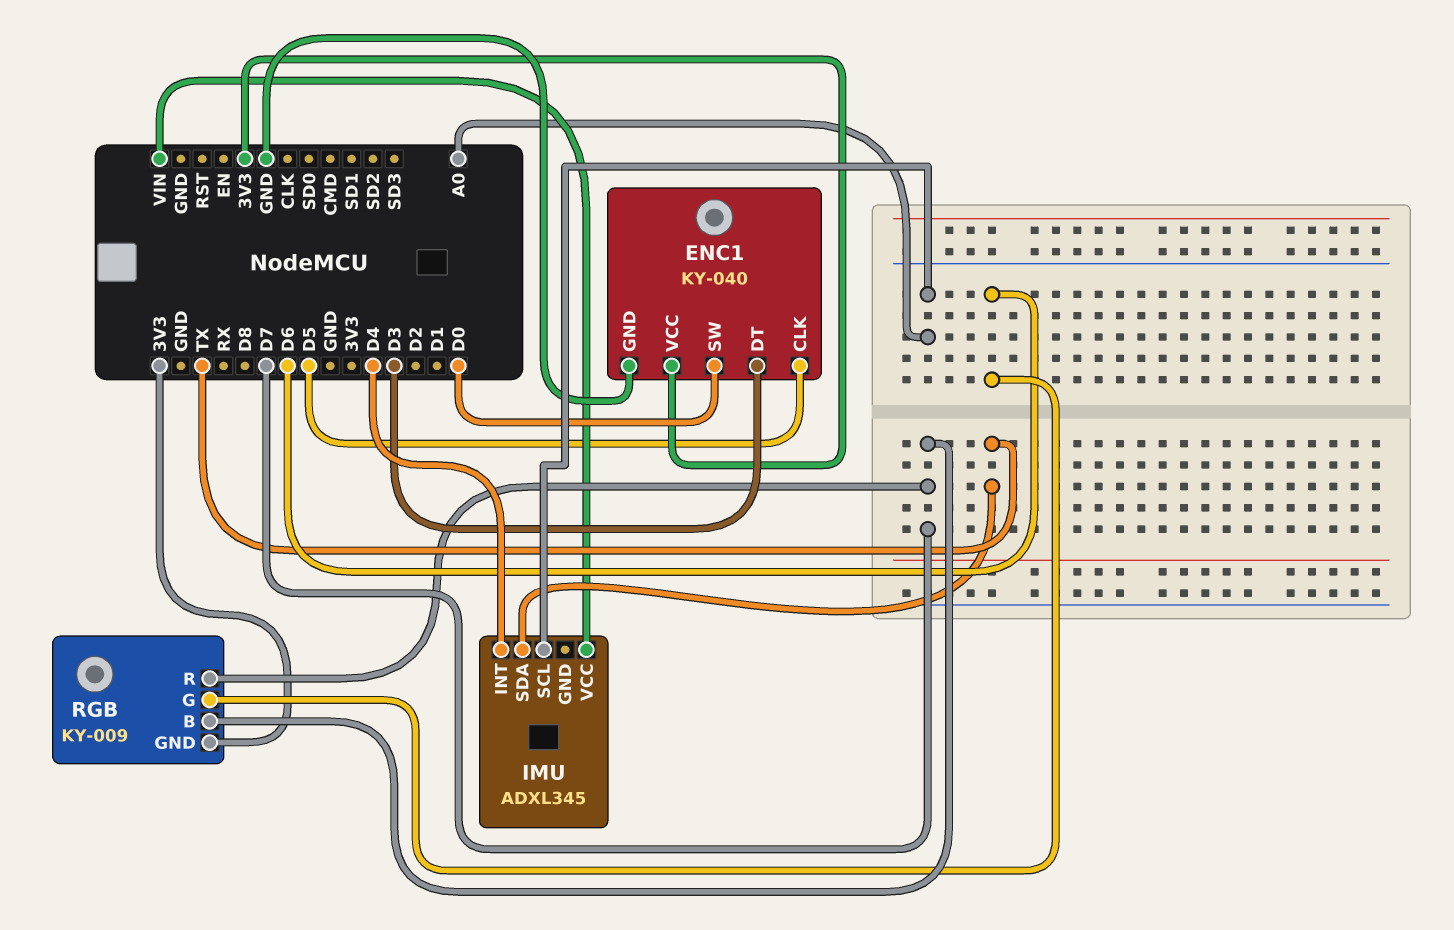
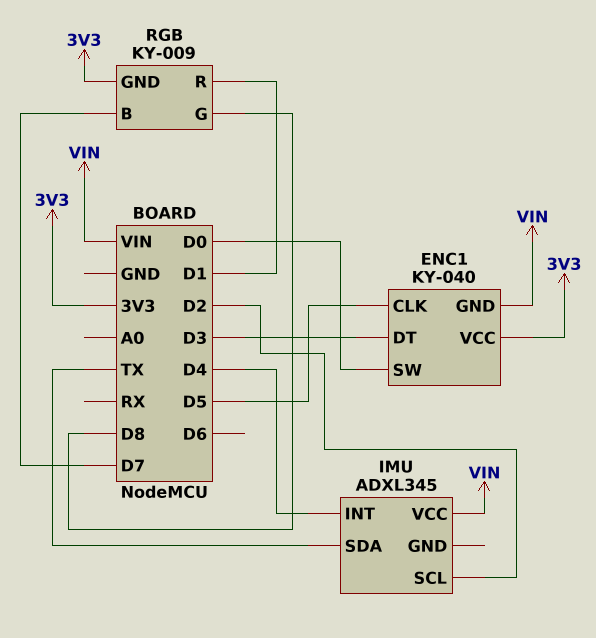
ENC1 pin GND: GND -> VIN
IMU pin SCL: A0 -> D2
RGB pin G: D6 -> D8
RGB pin R: D7 -> D1

